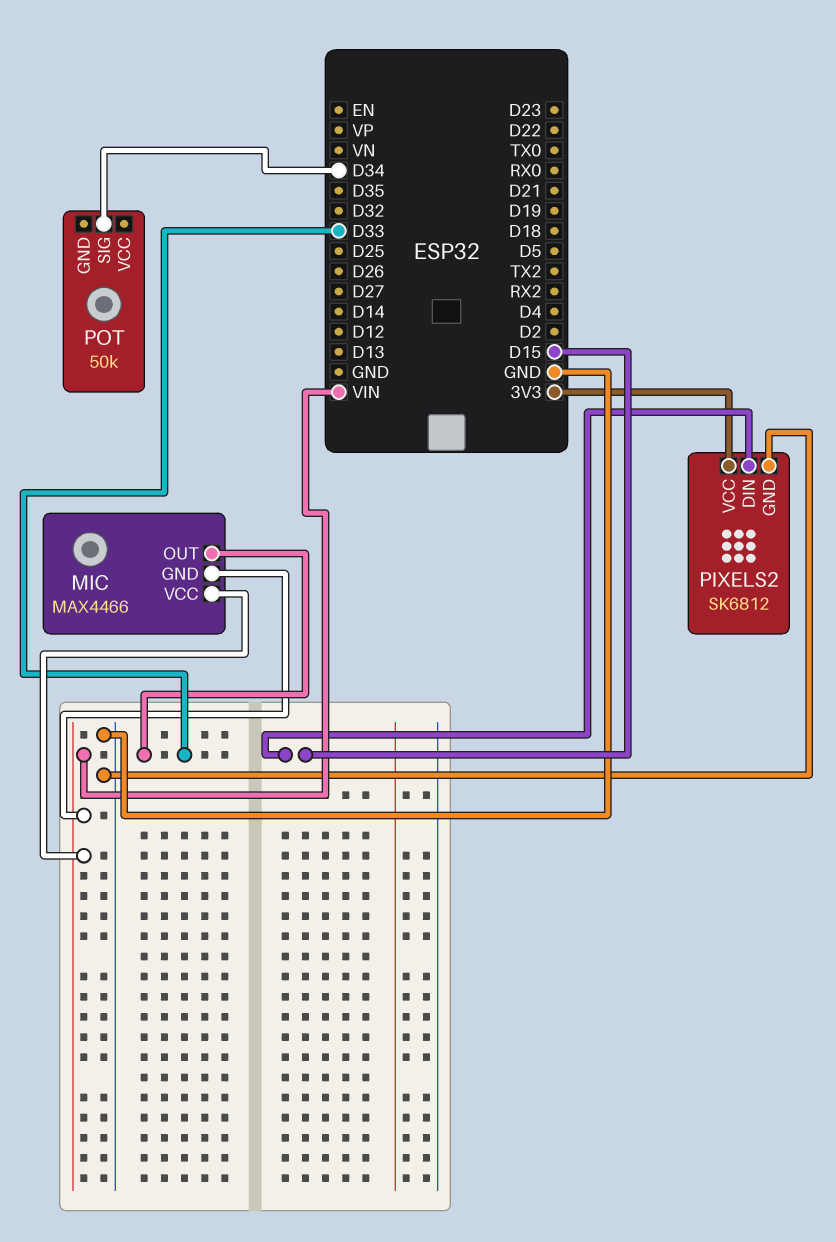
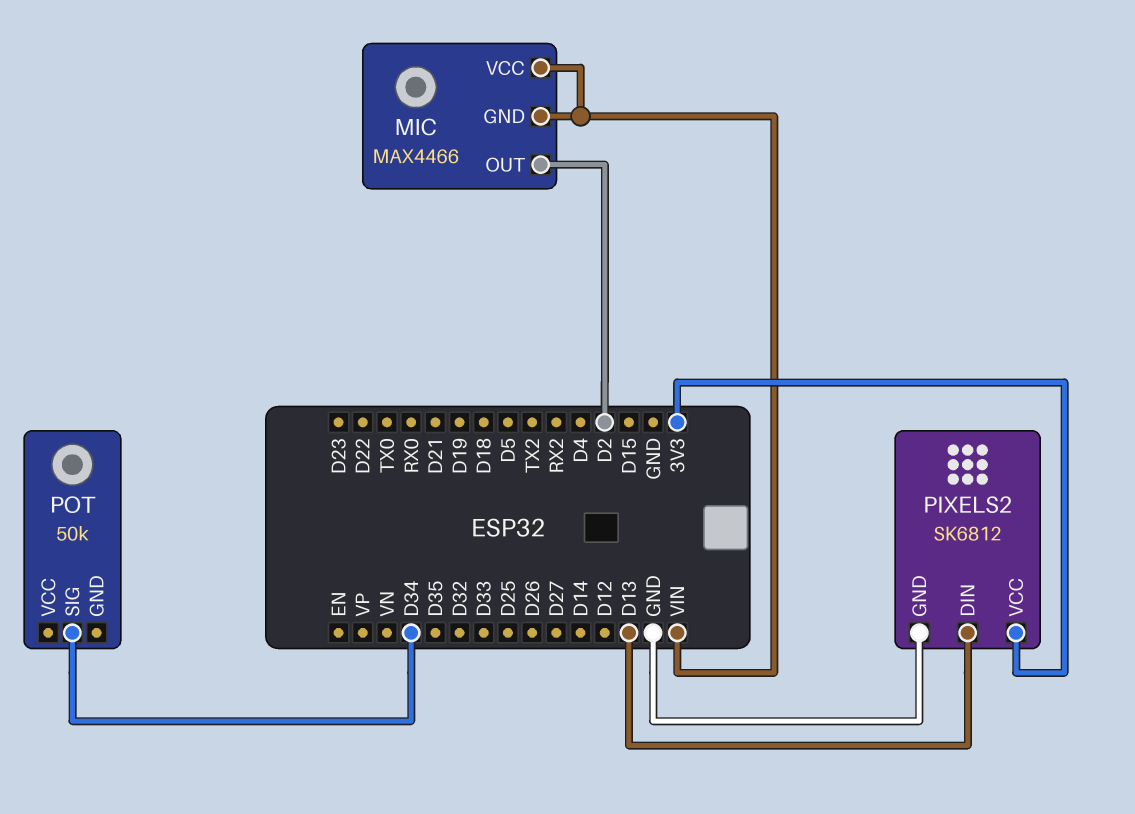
MIC pin OUT: D33 -> D2
PIXELS2 pin DIN: D15 -> D13

